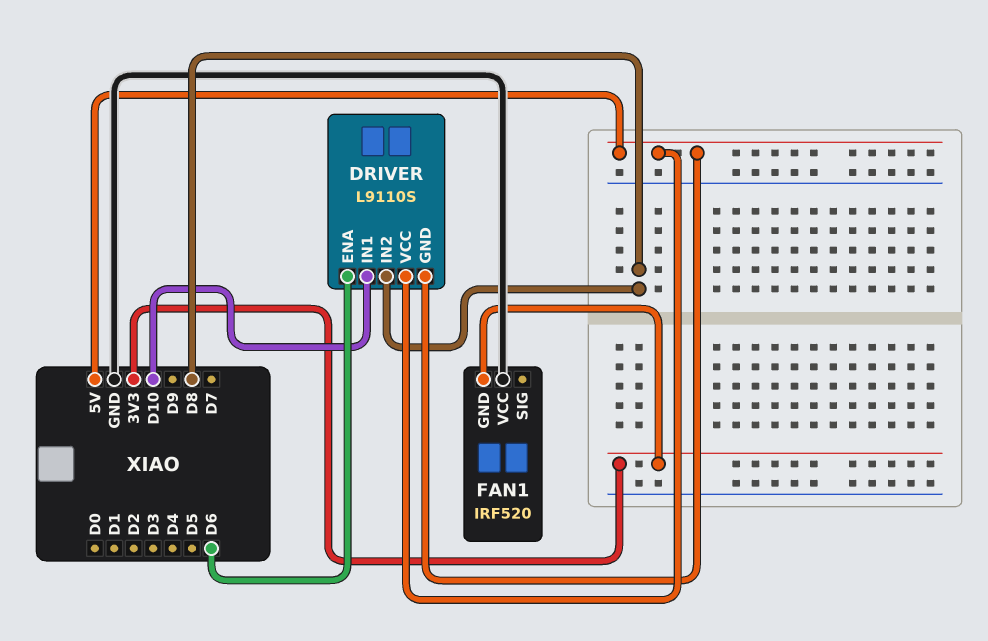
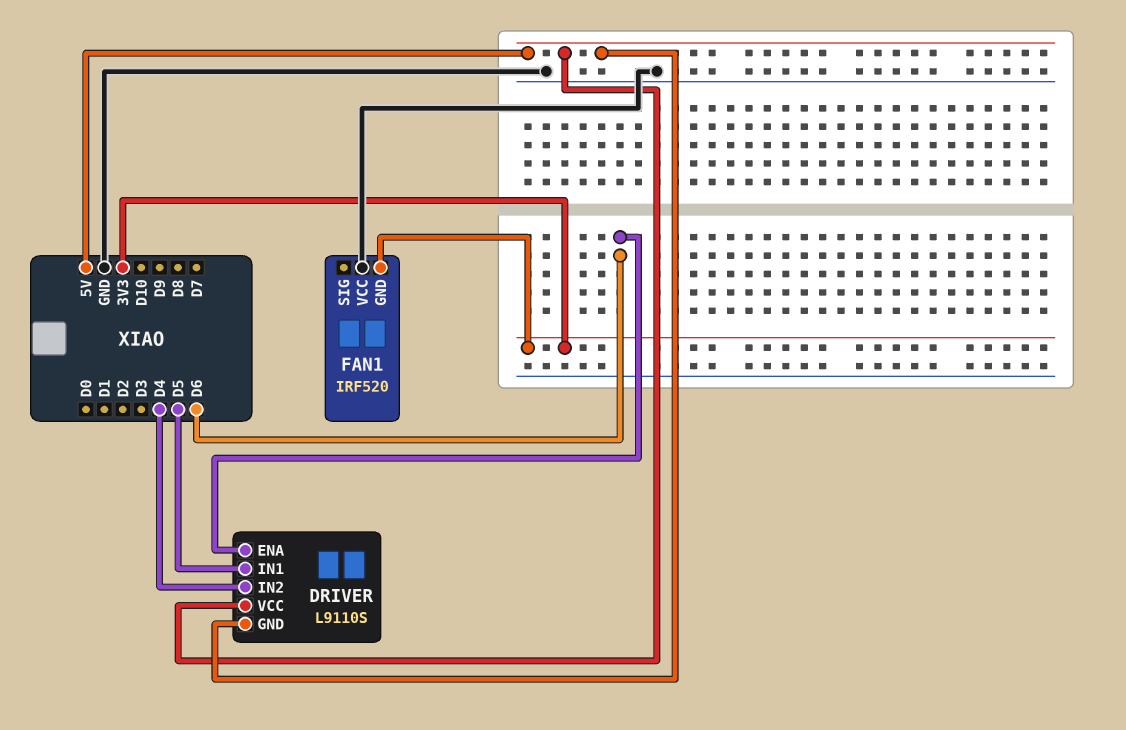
DRIVER pin IN1: D10 -> D5
DRIVER pin IN2: D8 -> D4

